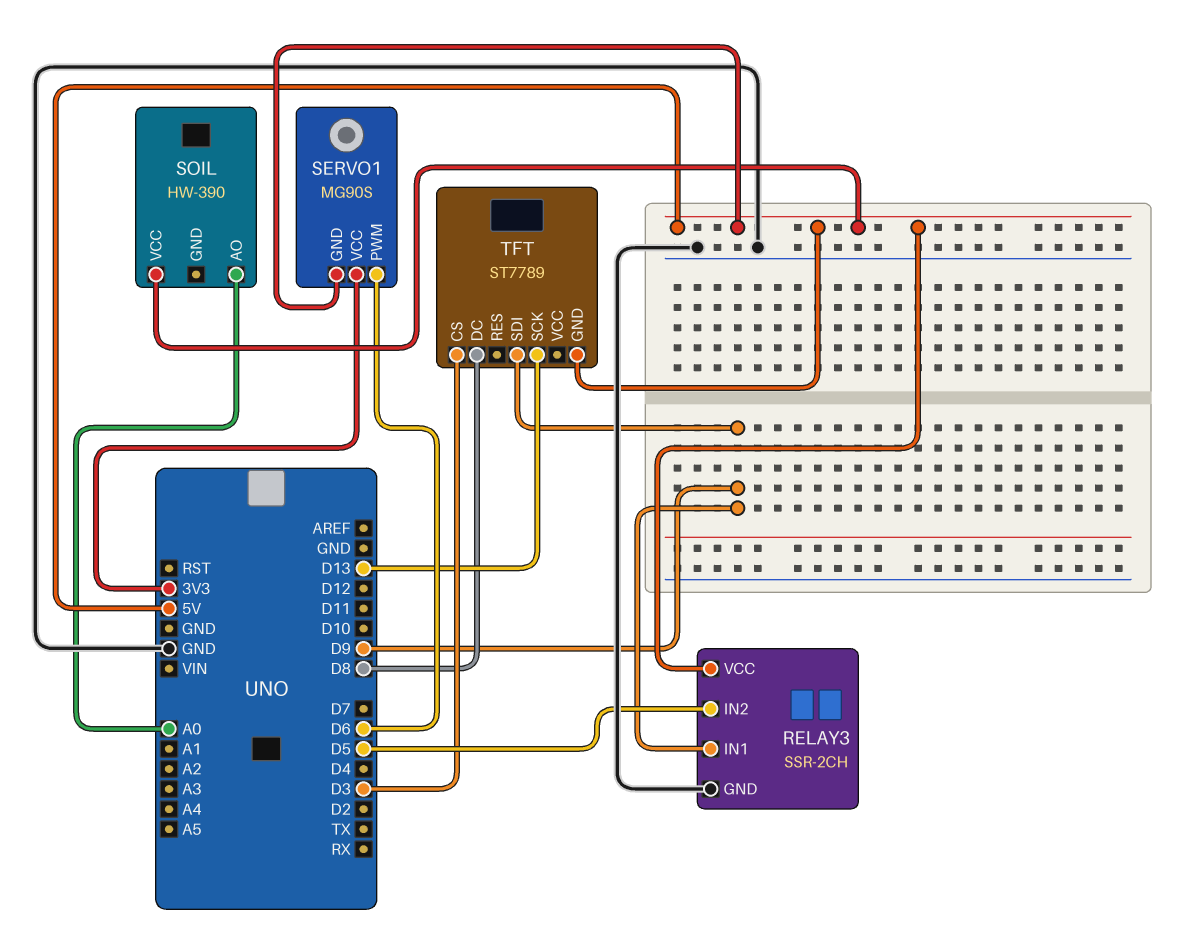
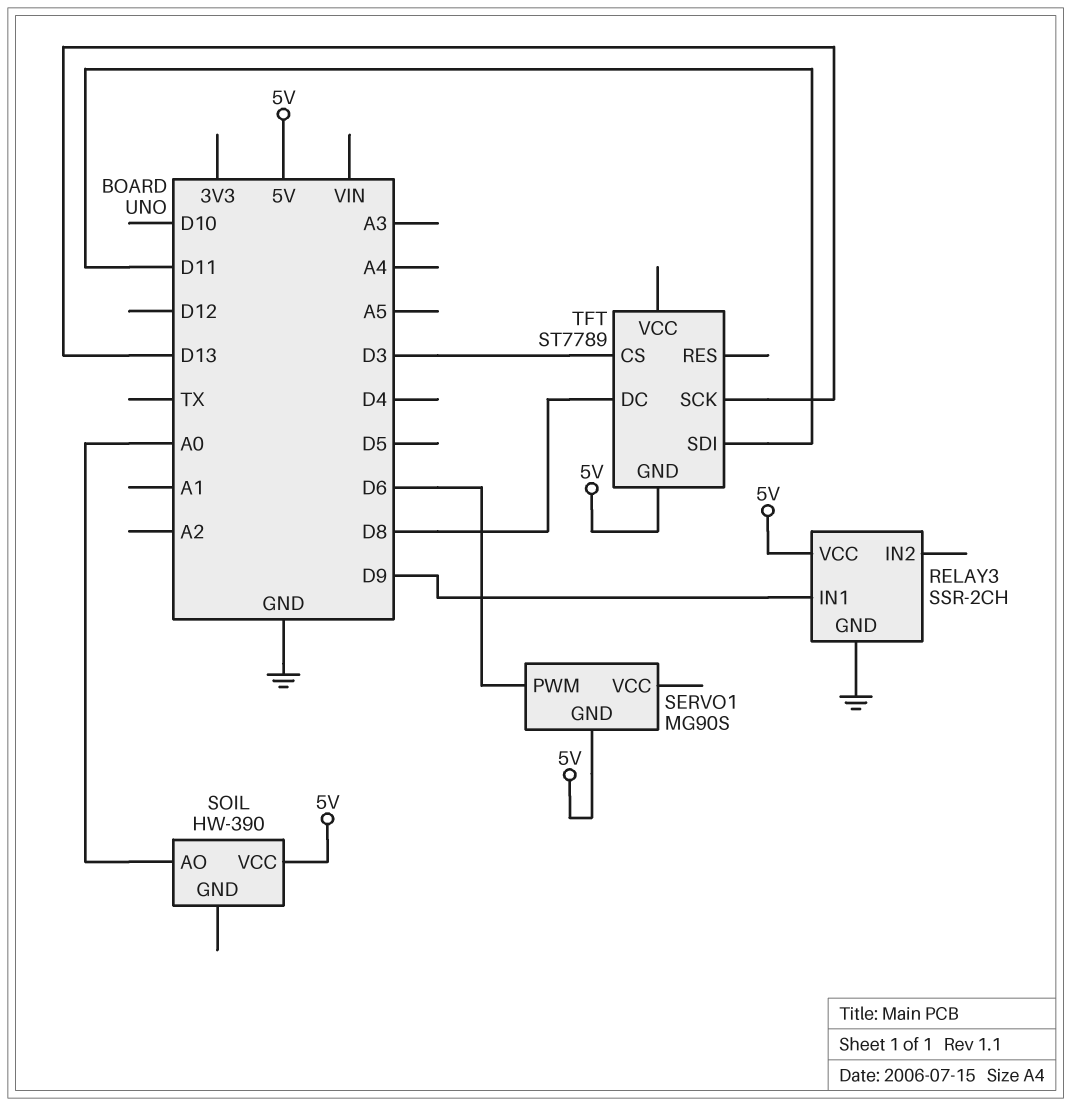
RELAY3 pin IN2: D5 -> none
SERVO1 pin VCC: 3V3 -> none
TFT pin SDI: D9 -> D11

